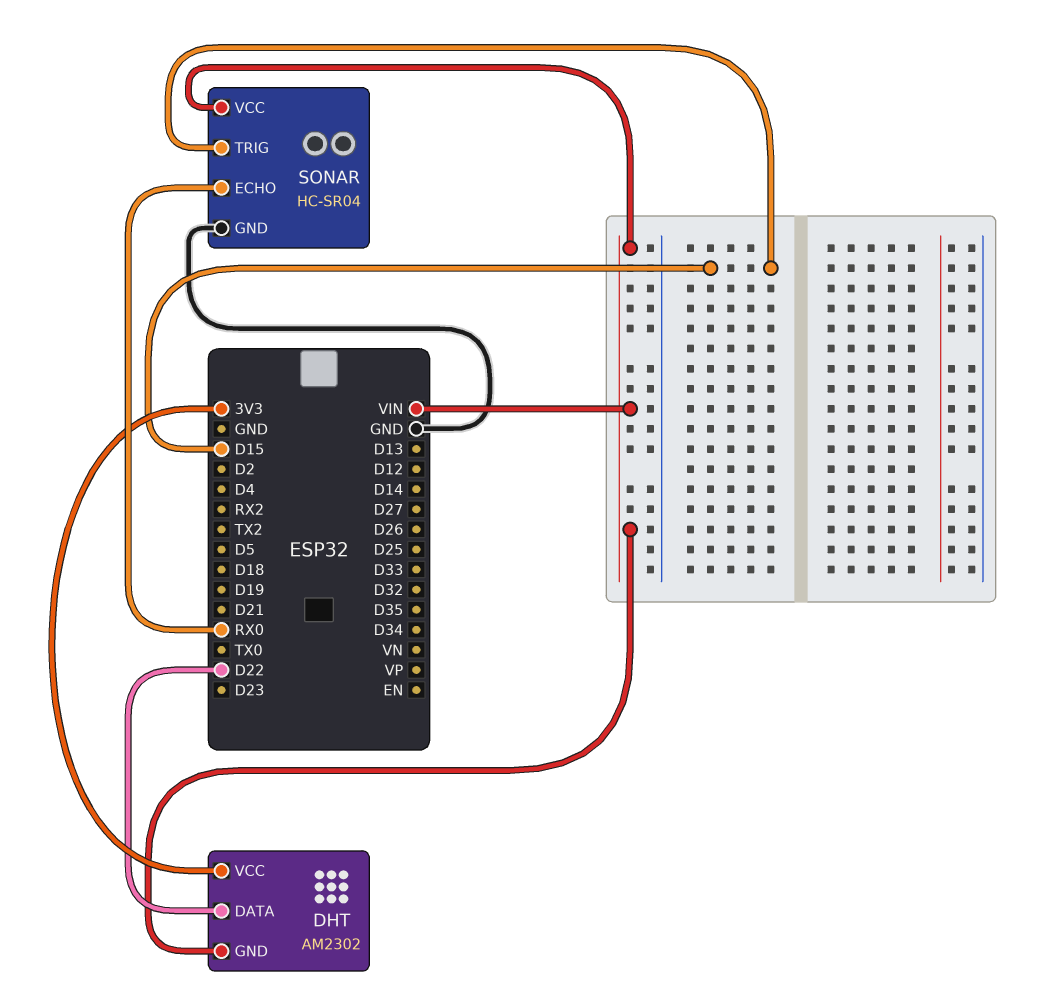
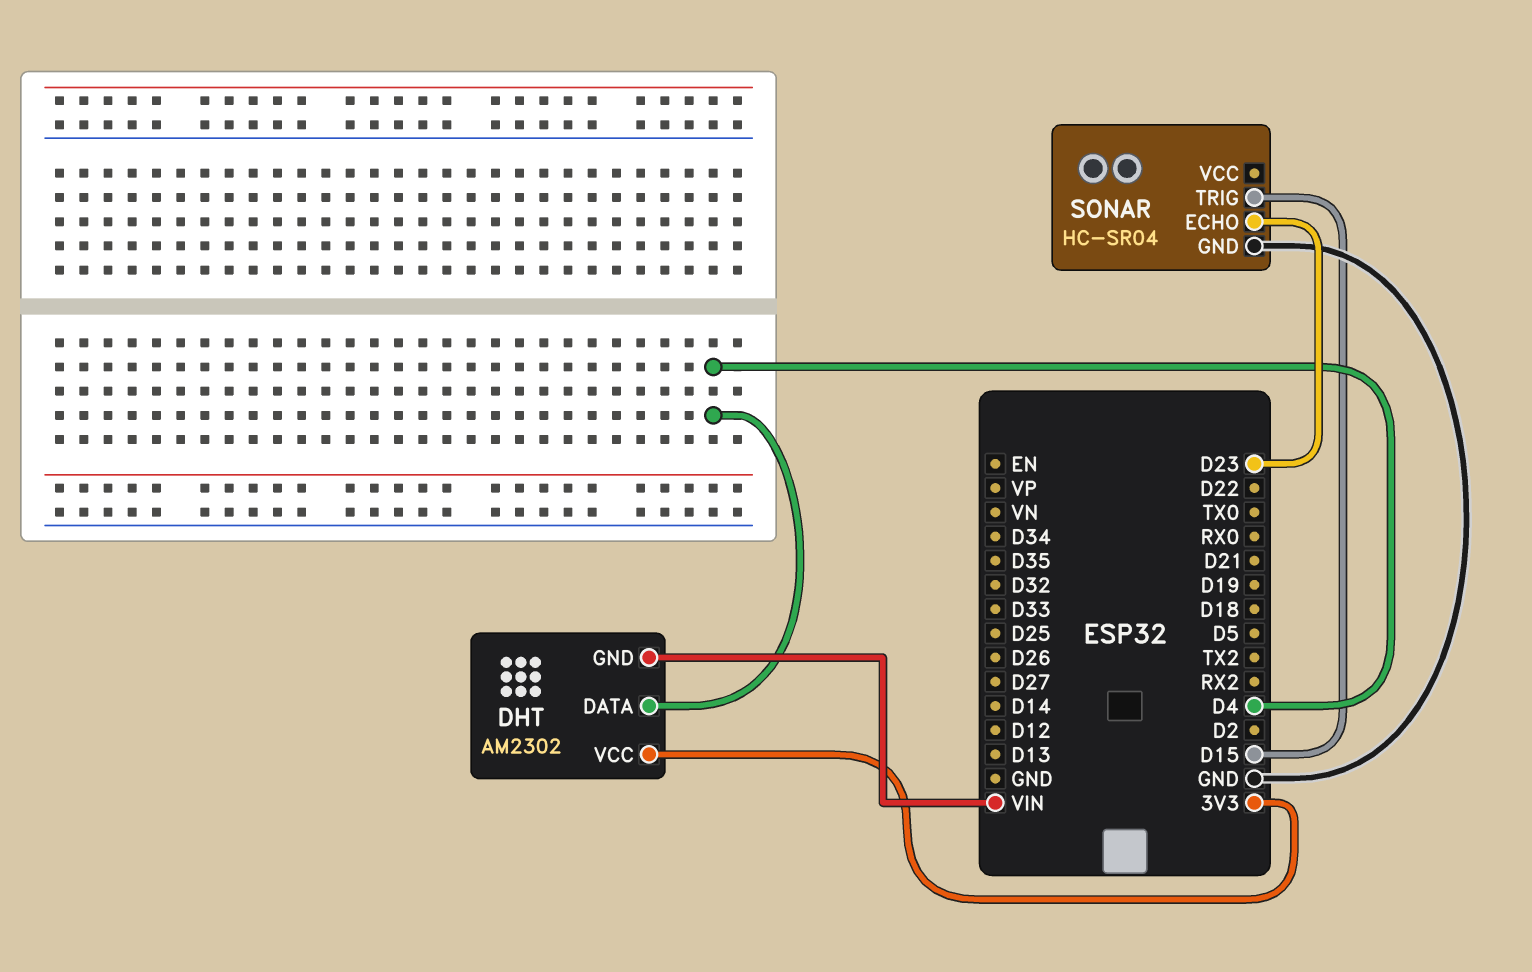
DHT pin DATA: D22 -> D4
SONAR pin ECHO: RX0 -> D23
SONAR pin VCC: VIN -> none

